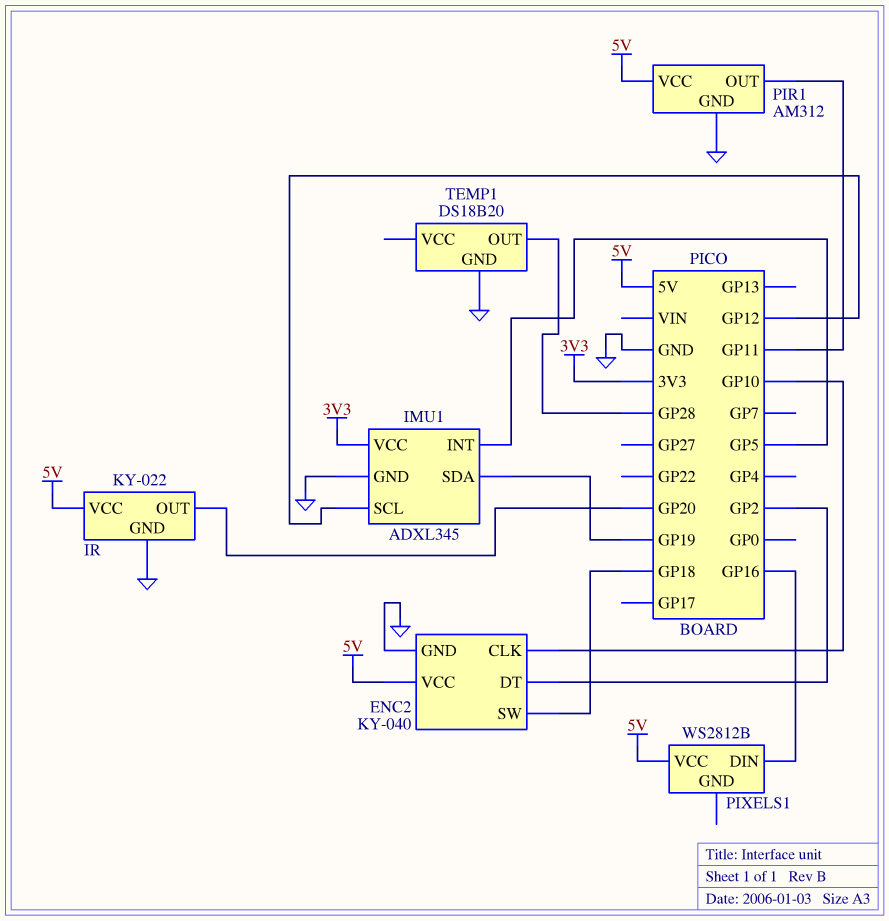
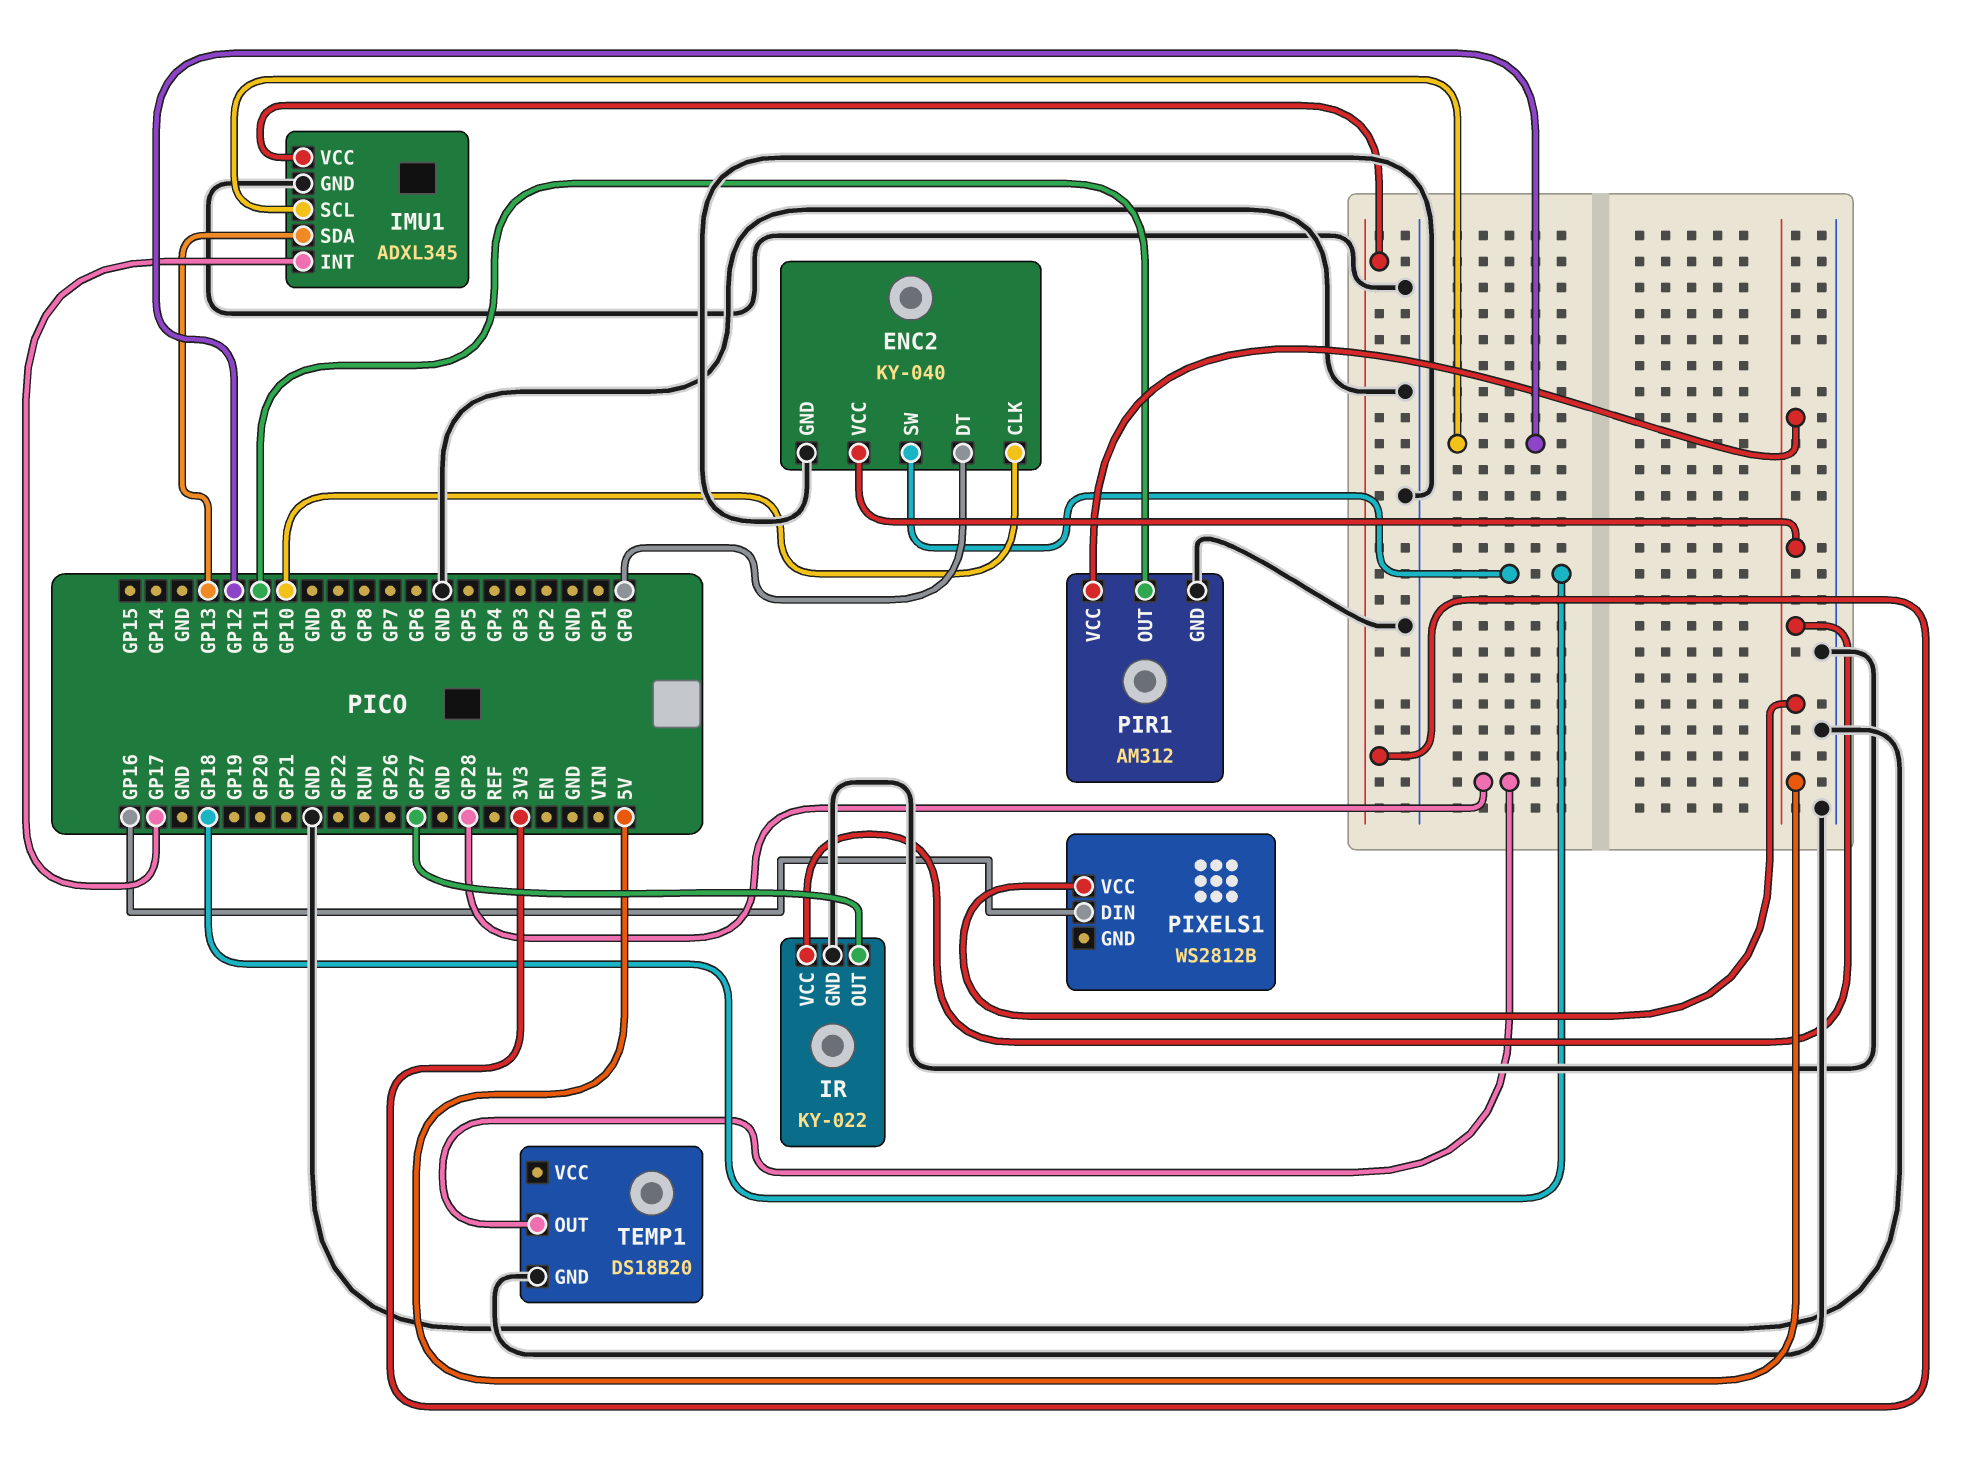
ENC2 pin DT: GP2 -> GP0
IMU1 pin INT: GP5 -> GP17
IMU1 pin SDA: GP19 -> GP13
IR pin OUT: GP20 -> GP27

